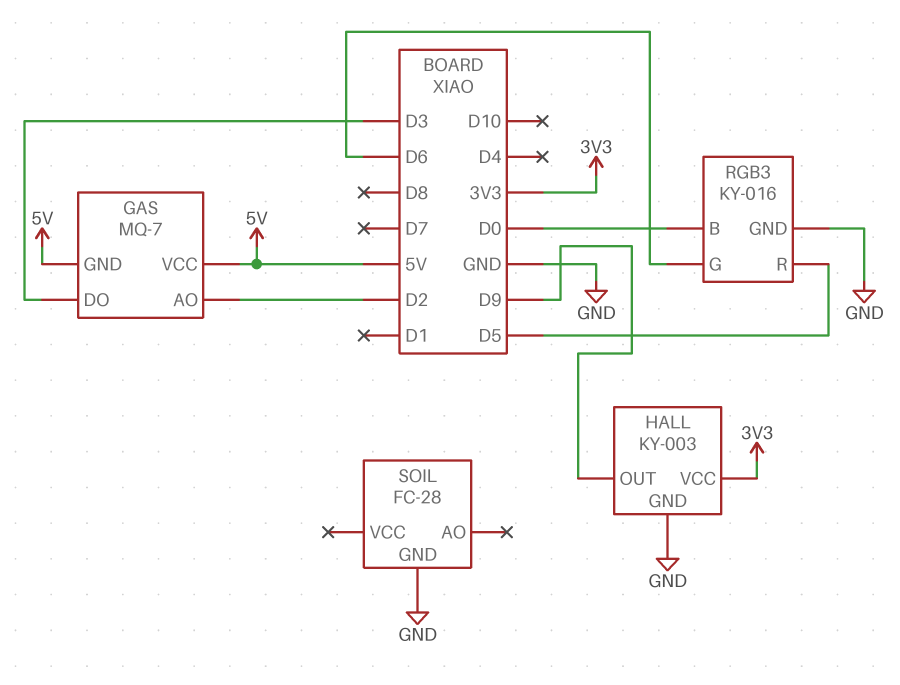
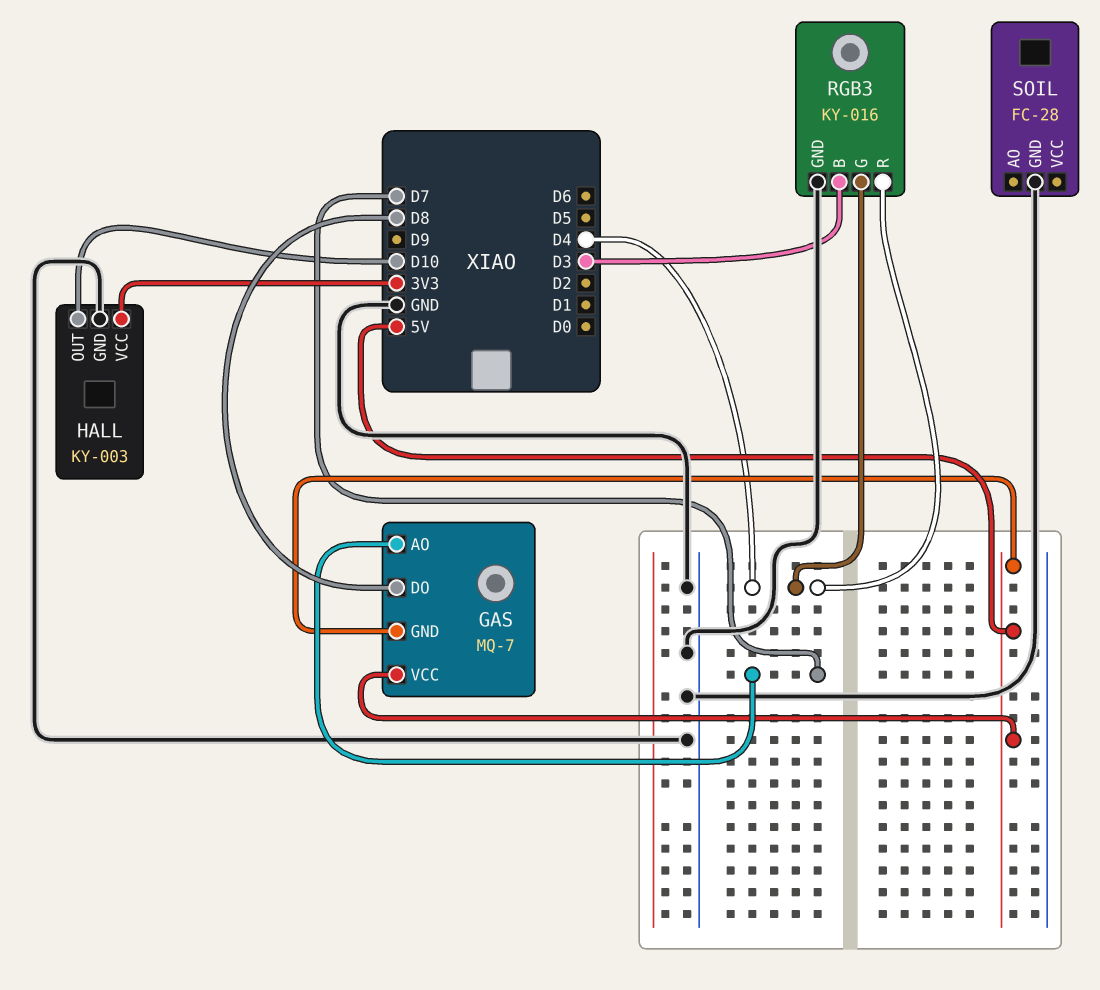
GAS pin AO: D2 -> D7
GAS pin DO: D3 -> D8
HALL pin OUT: D9 -> D10
RGB3 pin B: D0 -> D3
RGB3 pin G: D6 -> D4
RGB3 pin R: D5 -> D4

